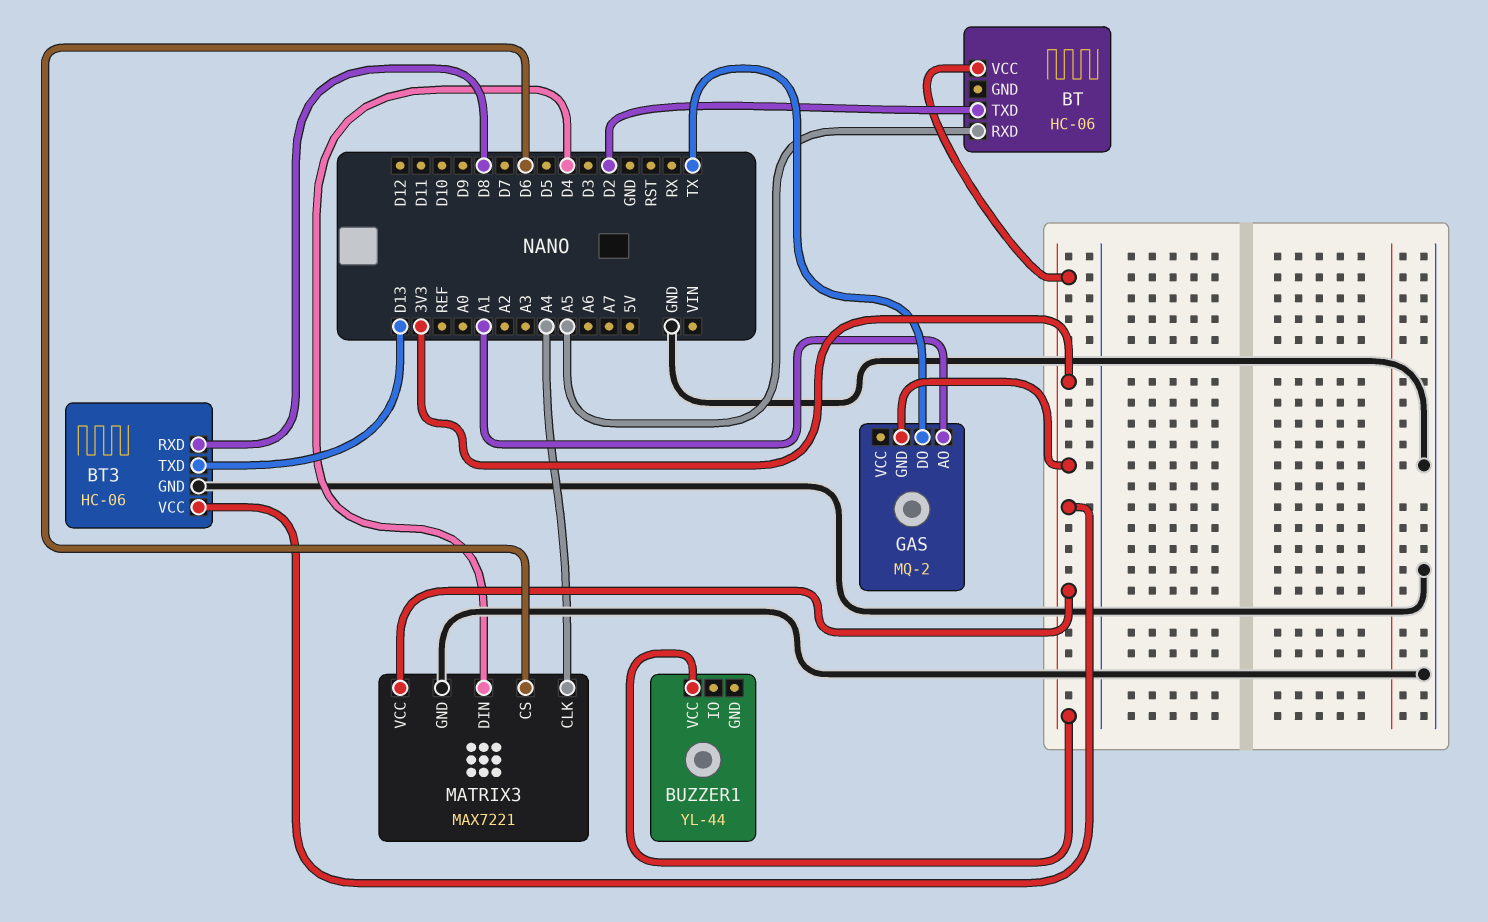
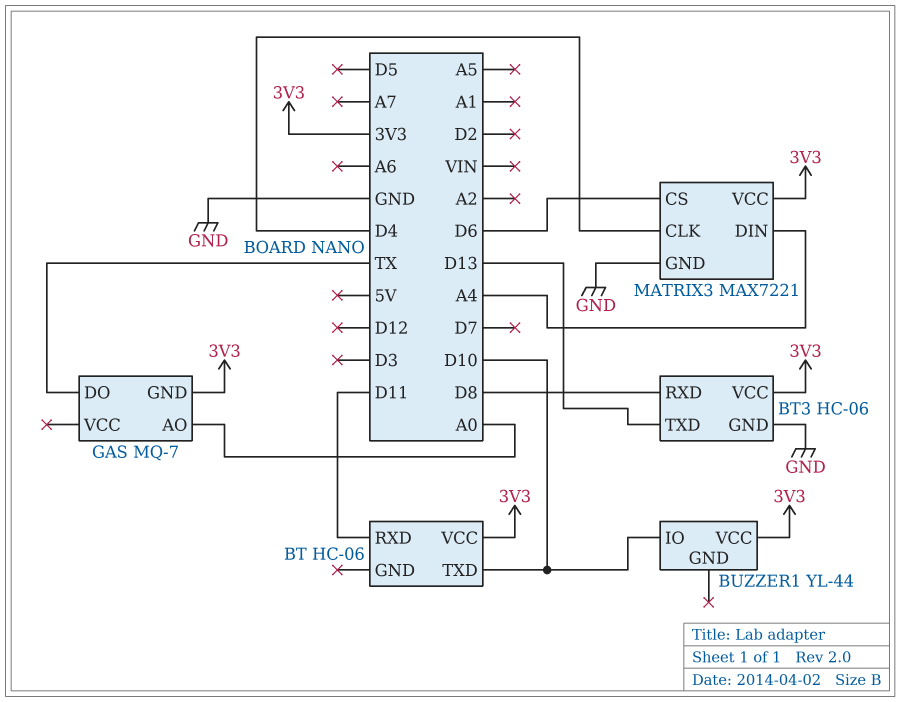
BT pin RXD: A5 -> D11
BT pin TXD: D2 -> D10
BUZZER1 pin IO: none -> D10
GAS: MQ-2 -> MQ-7
GAS pin AO: A1 -> A0
MATRIX3 pin CLK: A4 -> D4
MATRIX3 pin DIN: D4 -> A4

